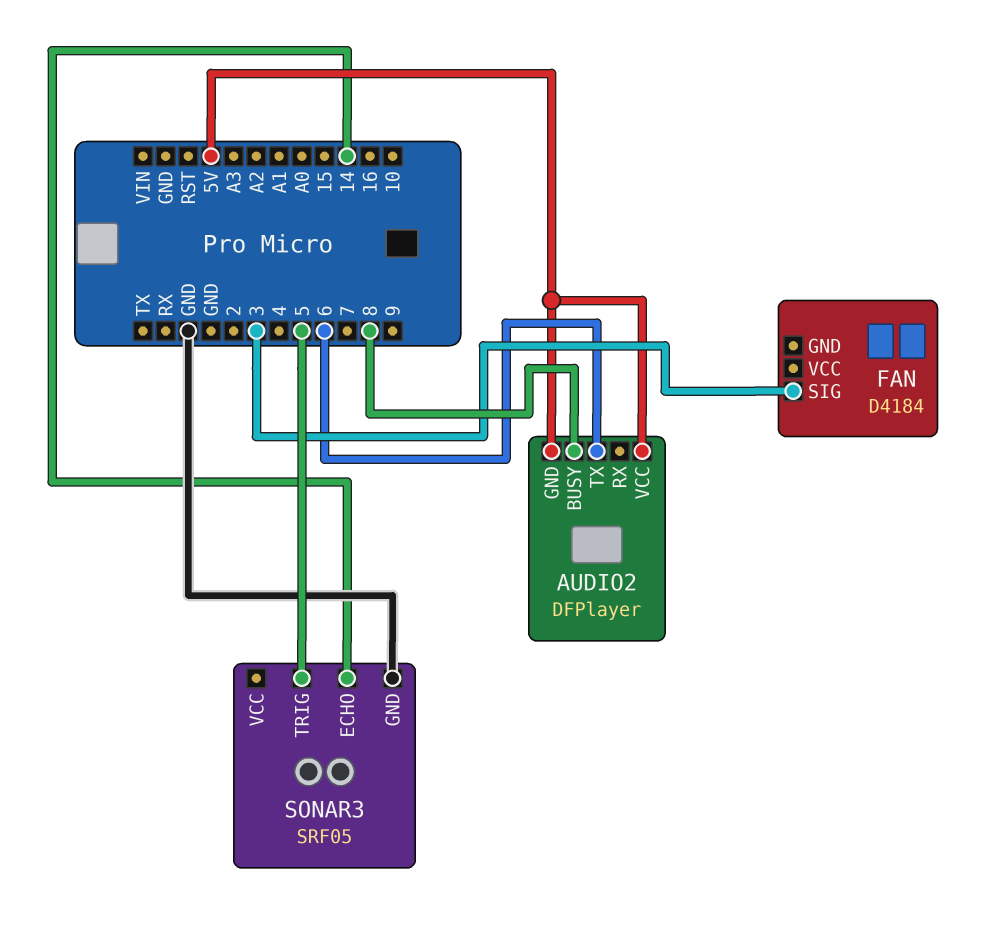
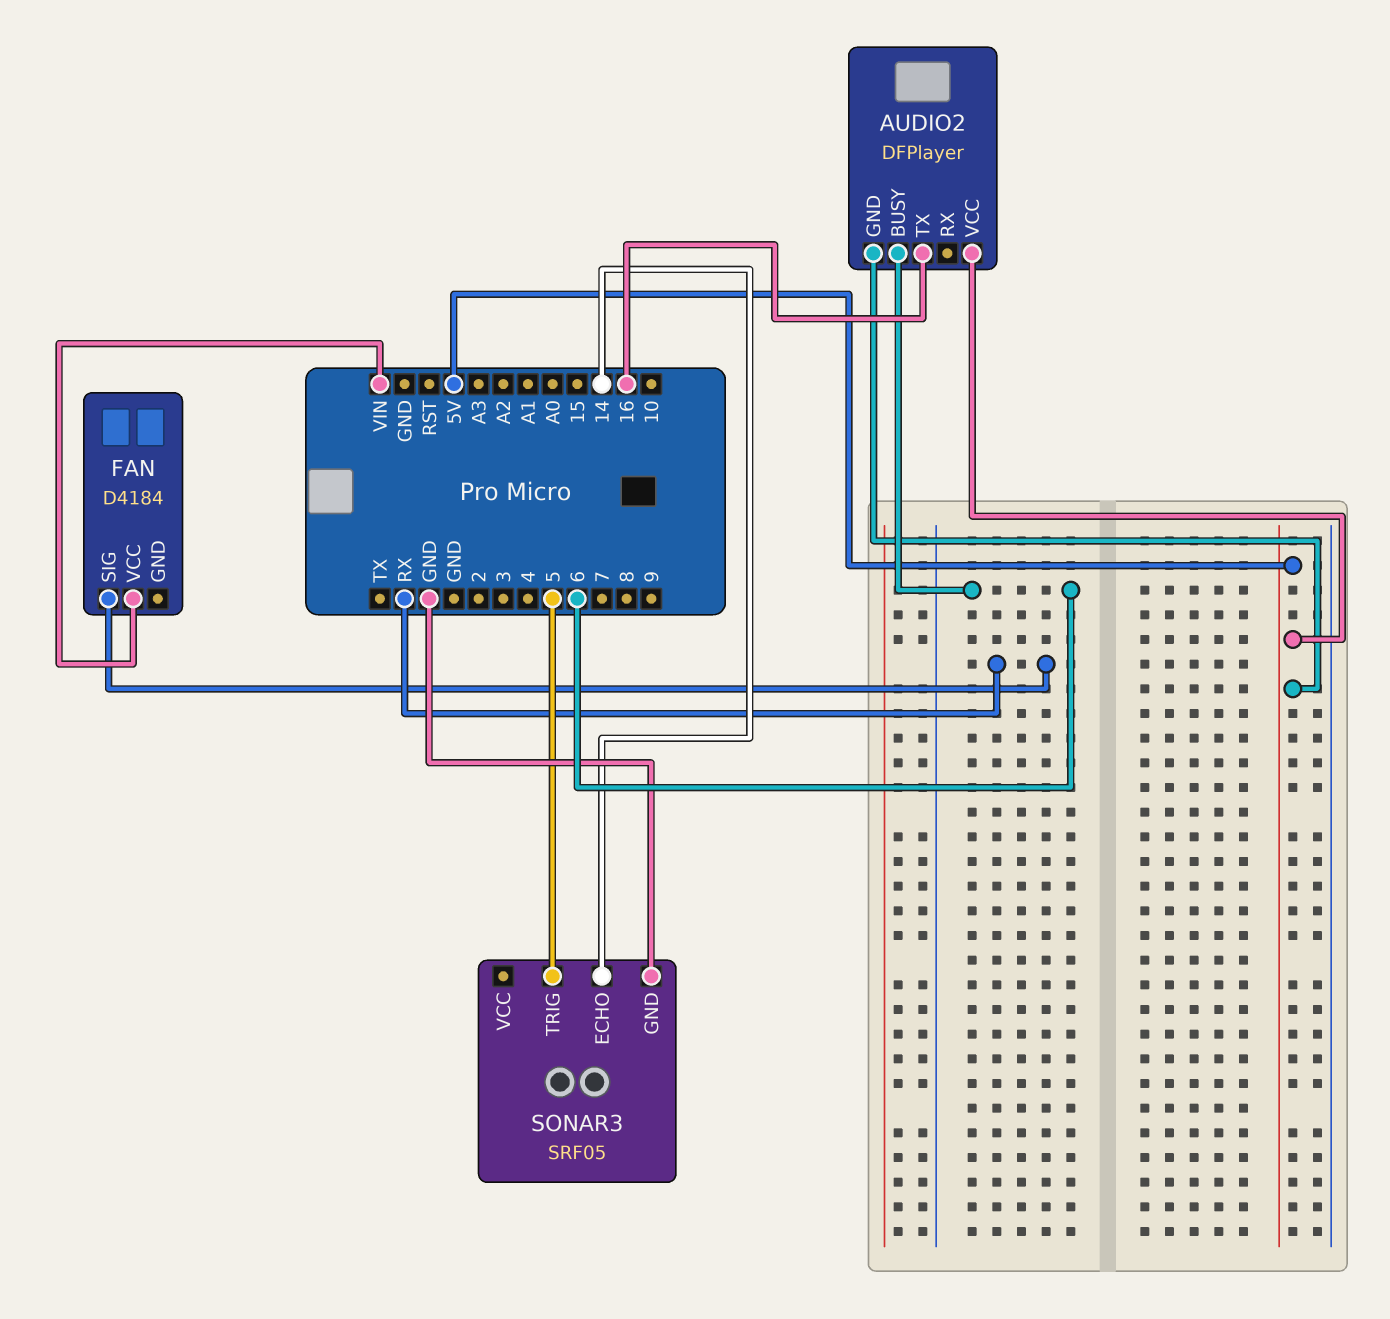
AUDIO2 pin BUSY: 8 -> 6
AUDIO2 pin TX: 6 -> 16
FAN pin SIG: 3 -> RX
FAN pin VCC: none -> VIN

